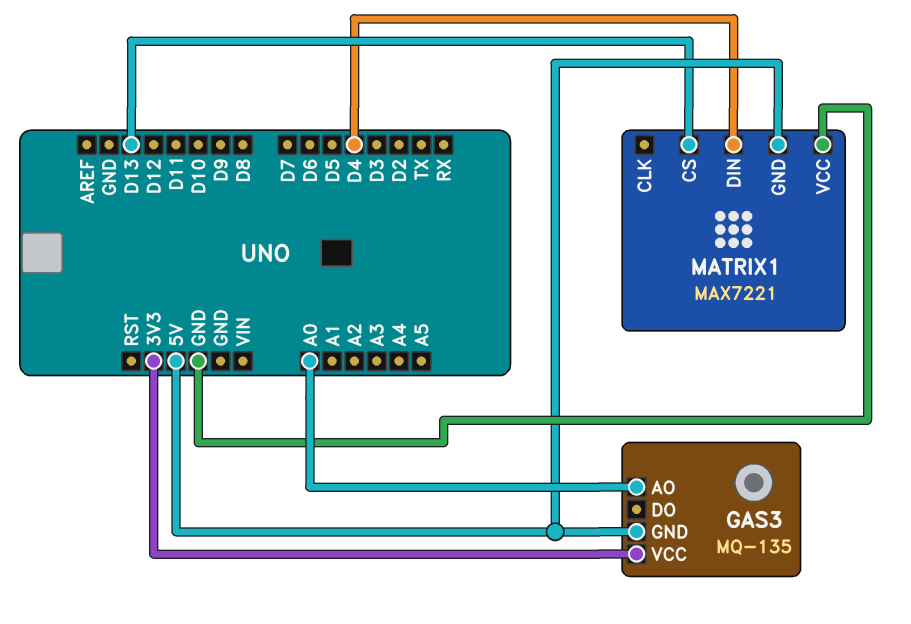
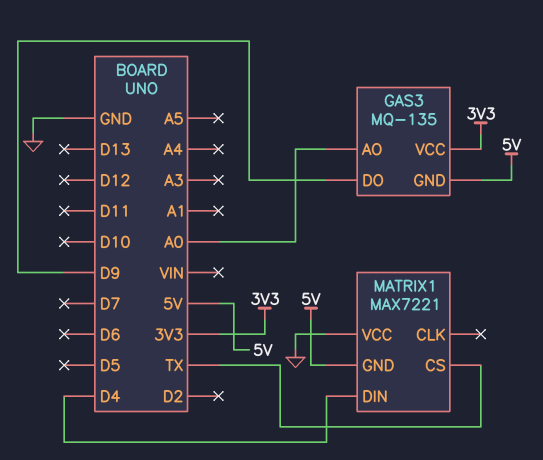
GAS3 pin DO: none -> D9
MATRIX1 pin CS: D13 -> TX

